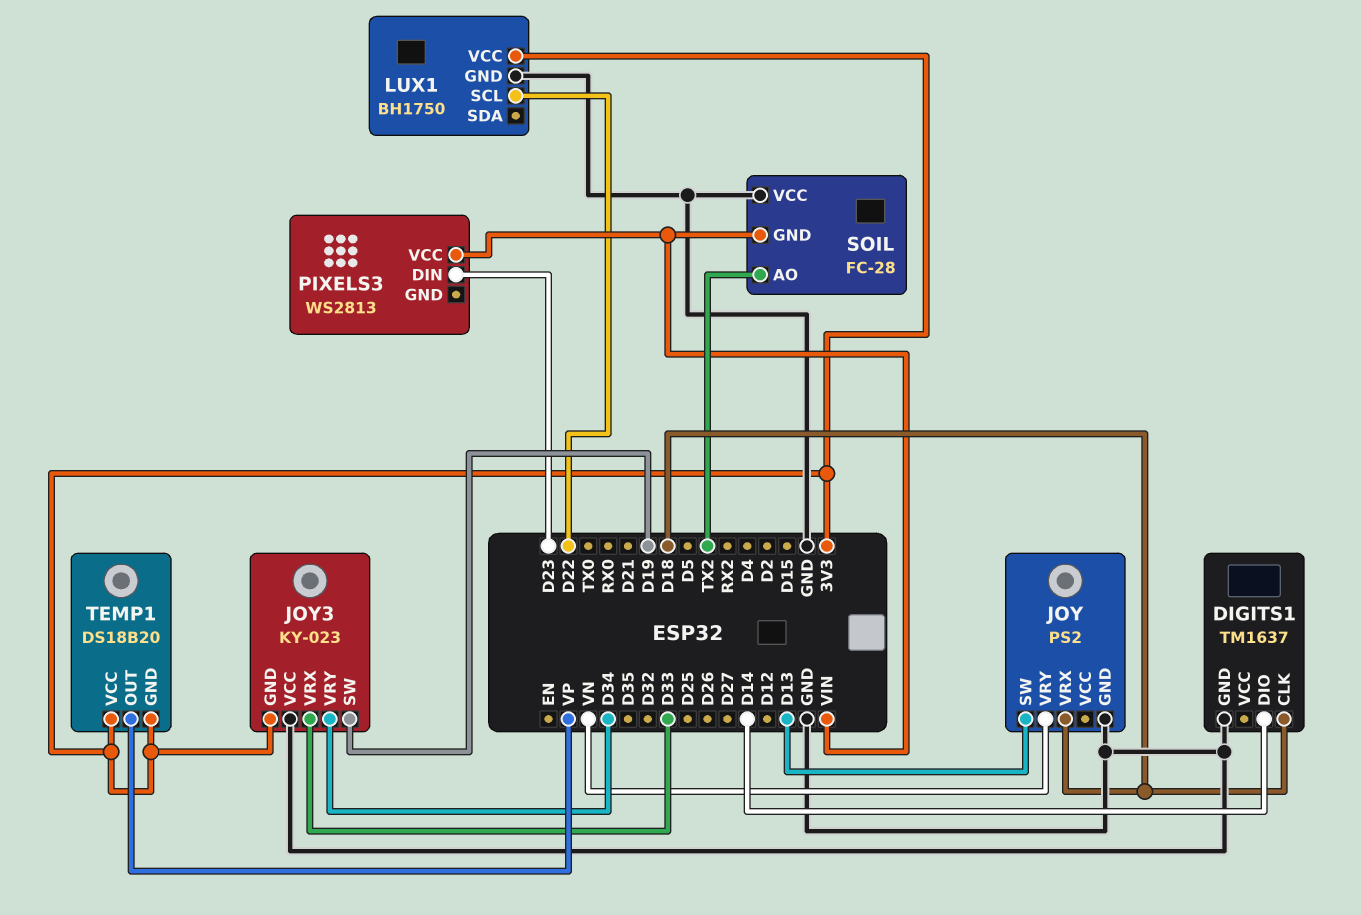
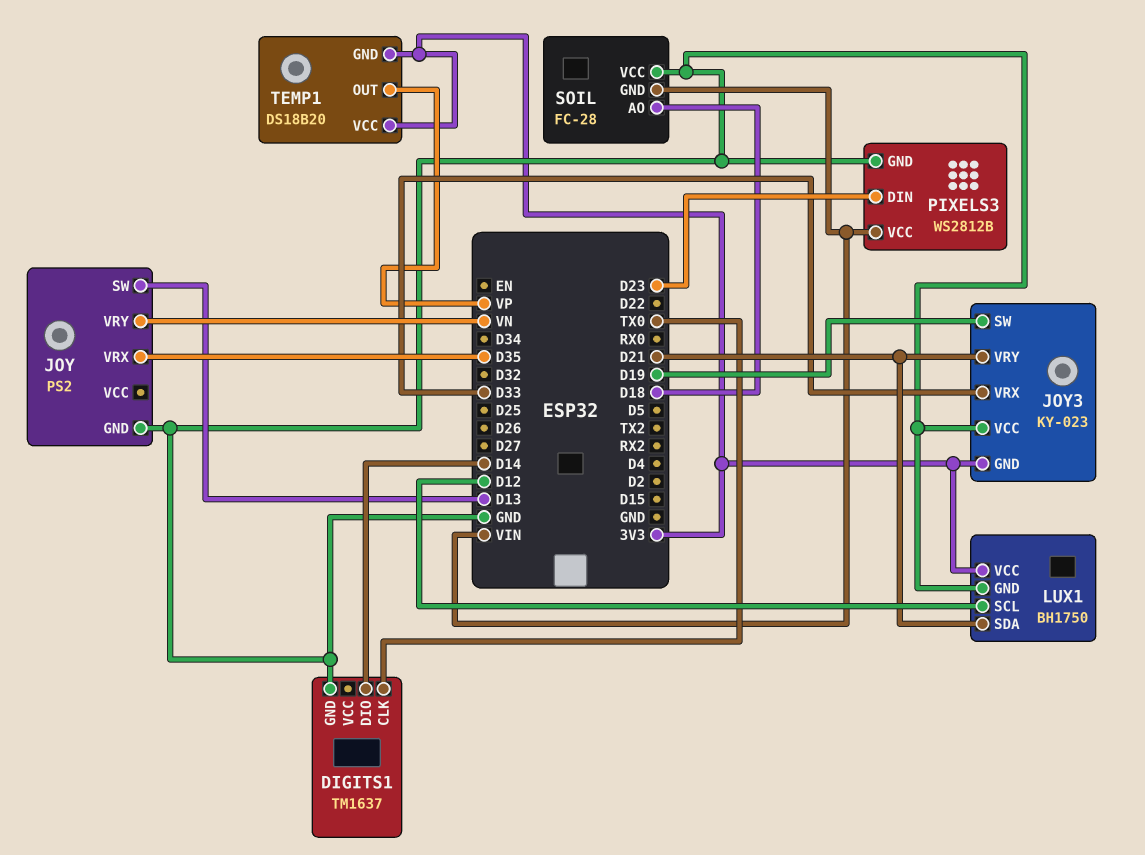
DIGITS1 pin CLK: D18 -> TX0
JOY pin VRX: D18 -> D35
JOY3 pin VRY: D34 -> D21
LUX1 pin SCL: D22 -> D12
LUX1 pin SDA: none -> D21
PIXELS3: WS2813 -> WS2812B
PIXELS3 pin GND: none -> GND
SOIL pin AO: TX2 -> D18

